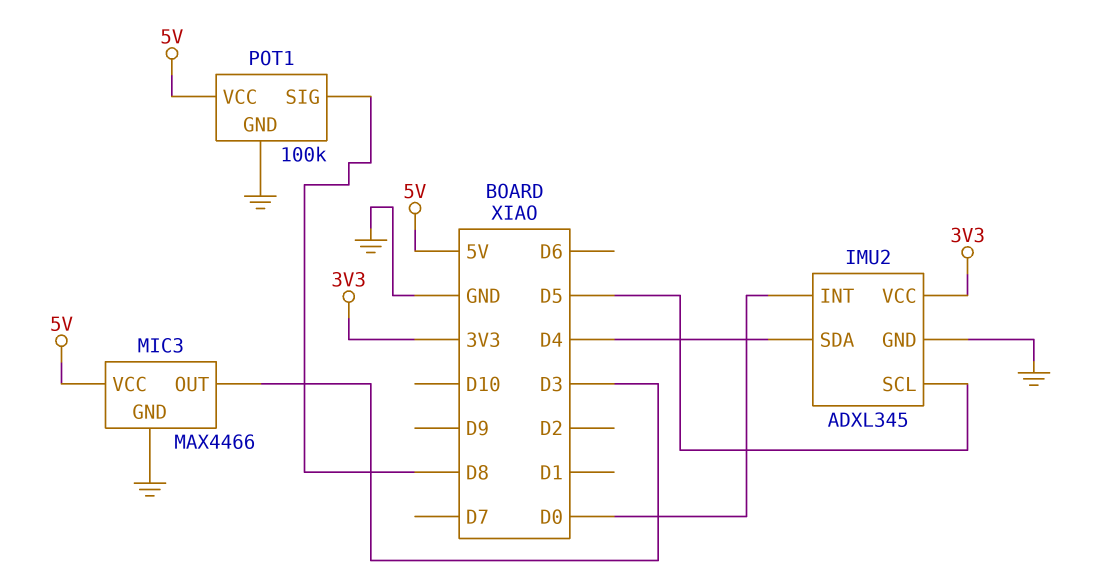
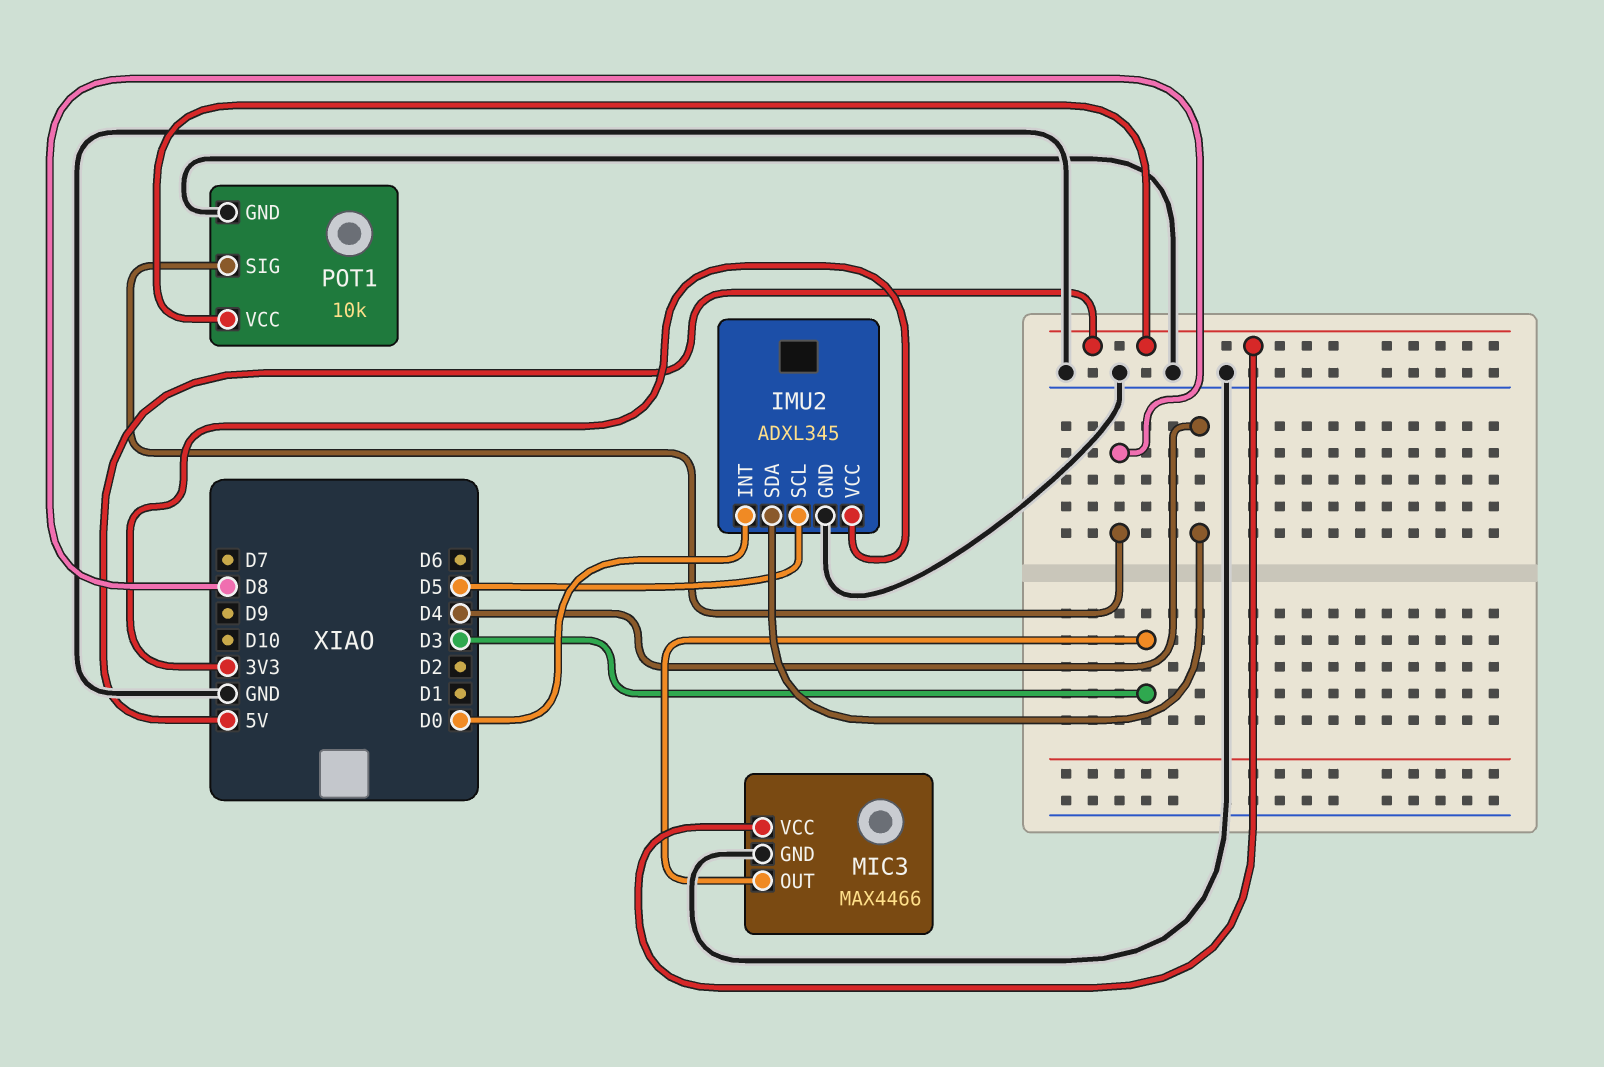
POT1: 100k -> 10k

